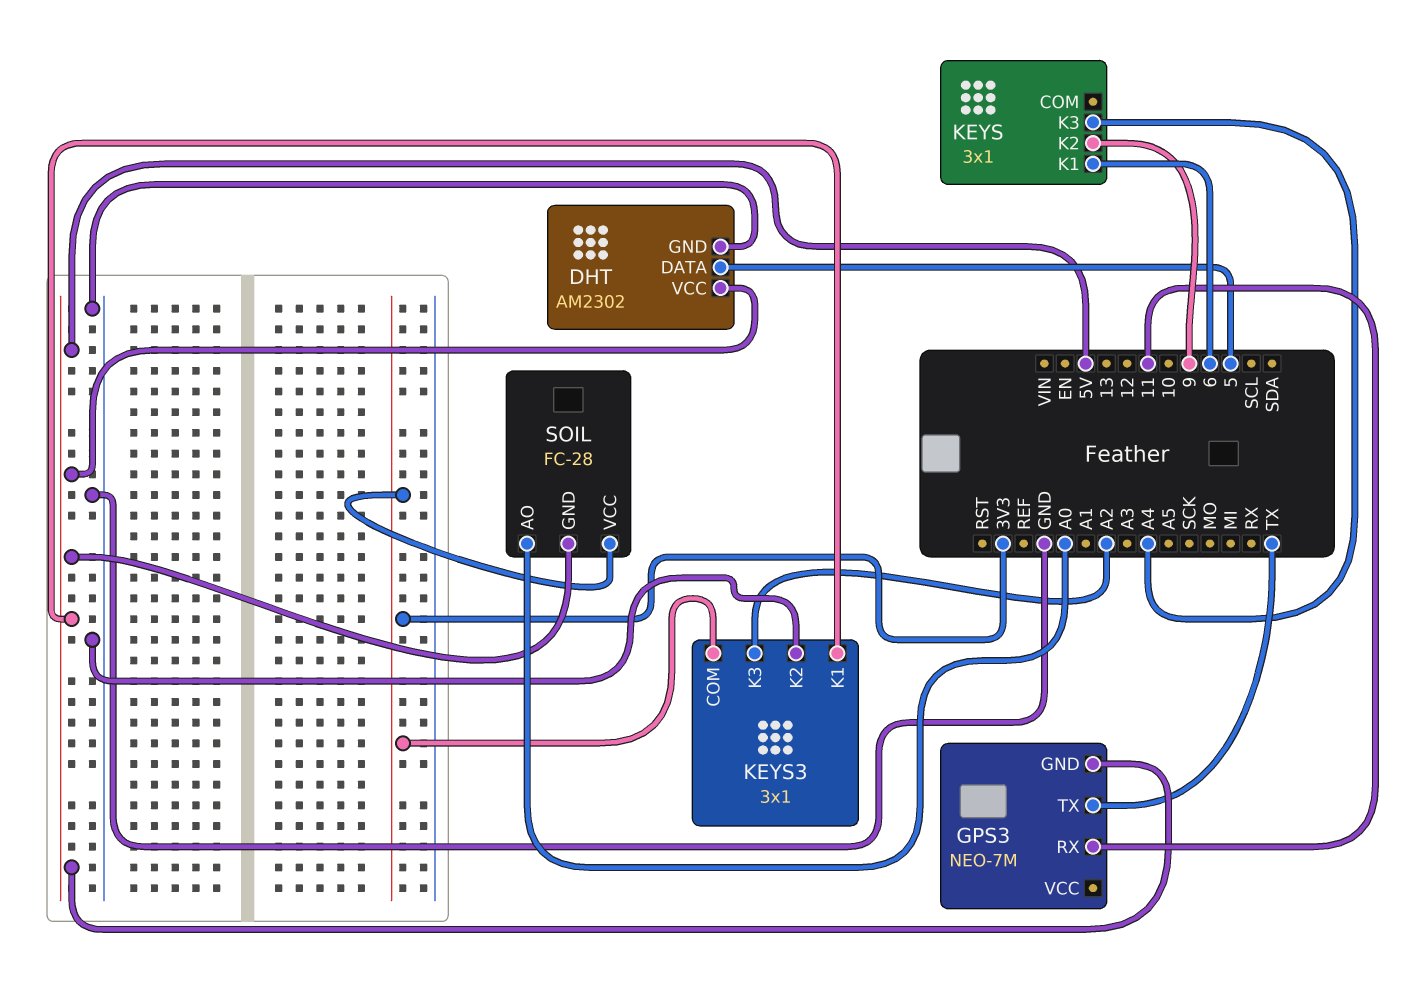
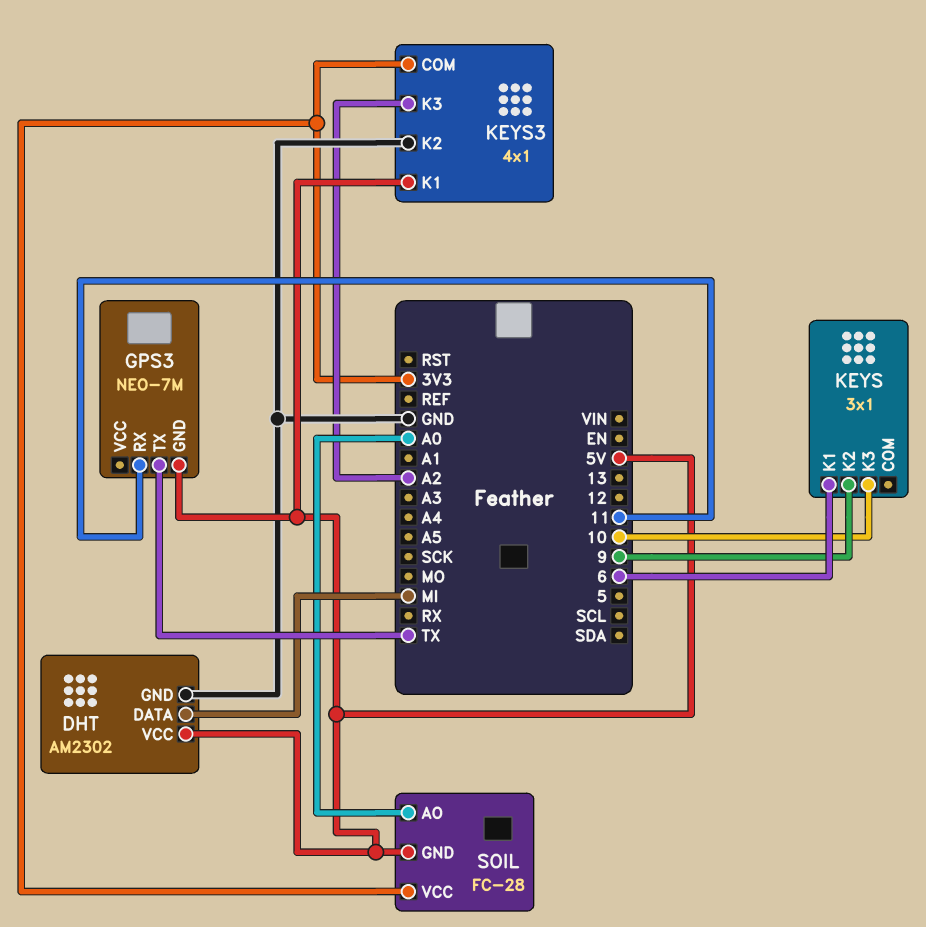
DHT pin DATA: 5 -> MI
KEYS pin K3: A4 -> 10
KEYS3: 3x1 -> 4x1

